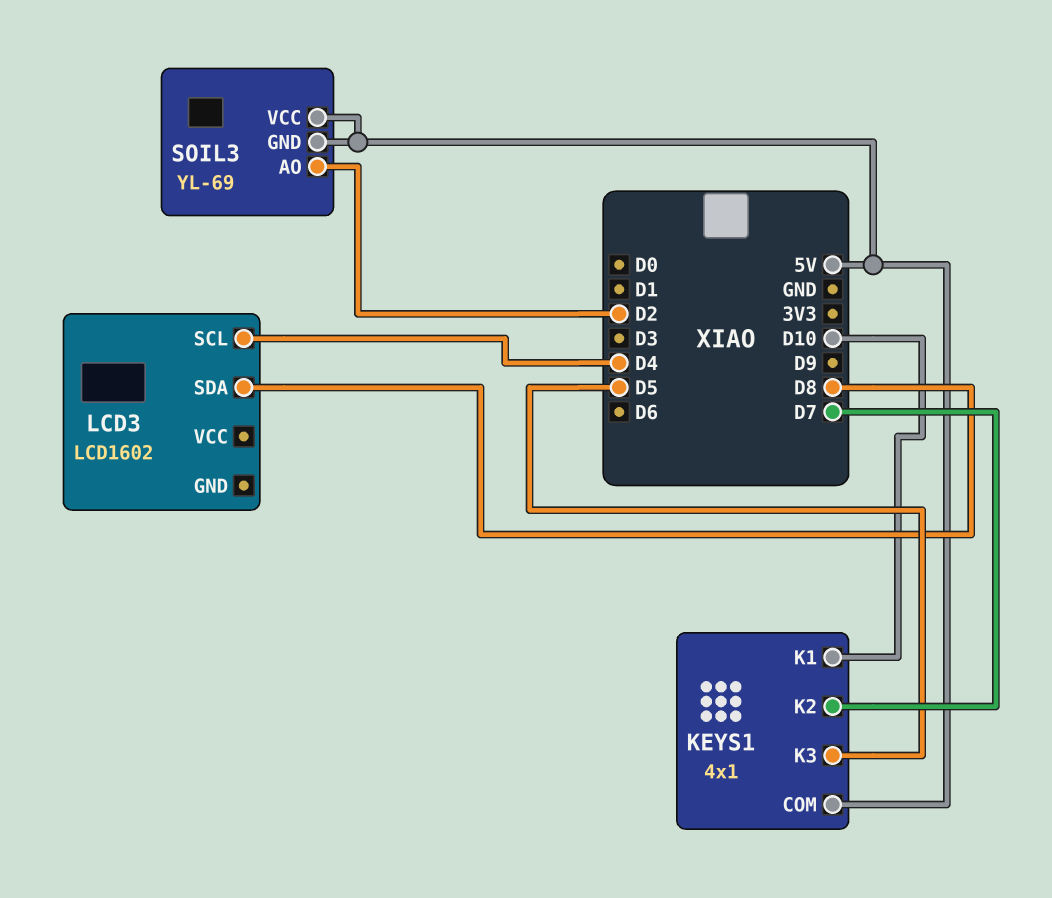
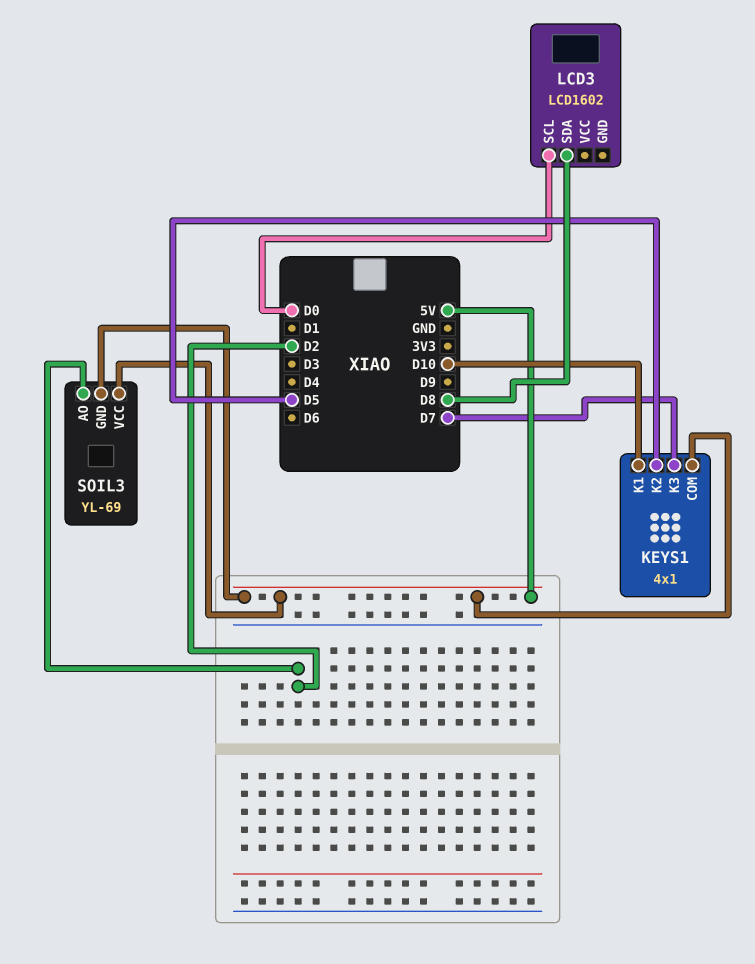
KEYS1 pin K2: D7 -> D5
KEYS1 pin K3: D5 -> D7
LCD3 pin SCL: D4 -> D0

